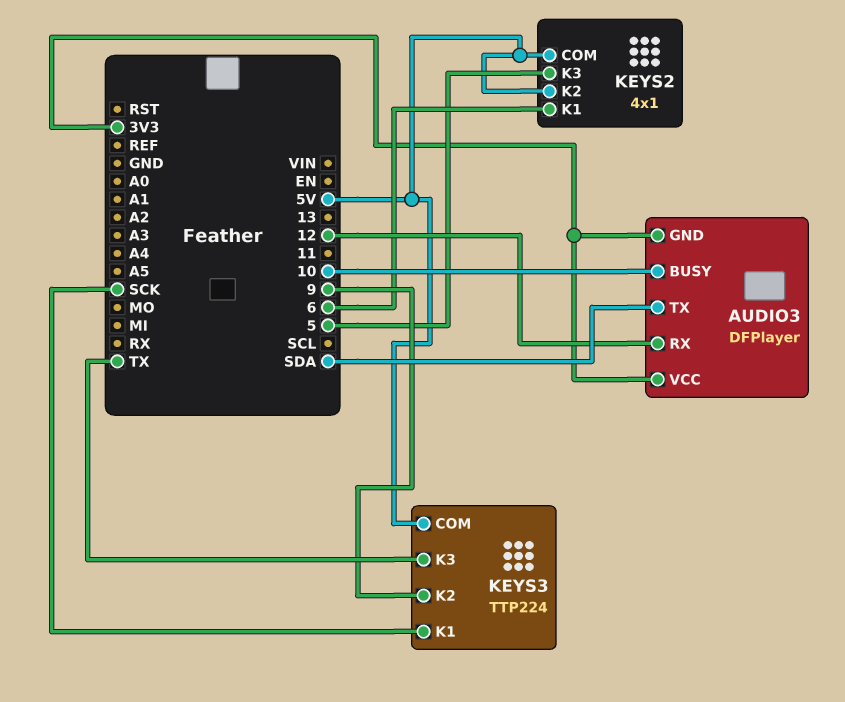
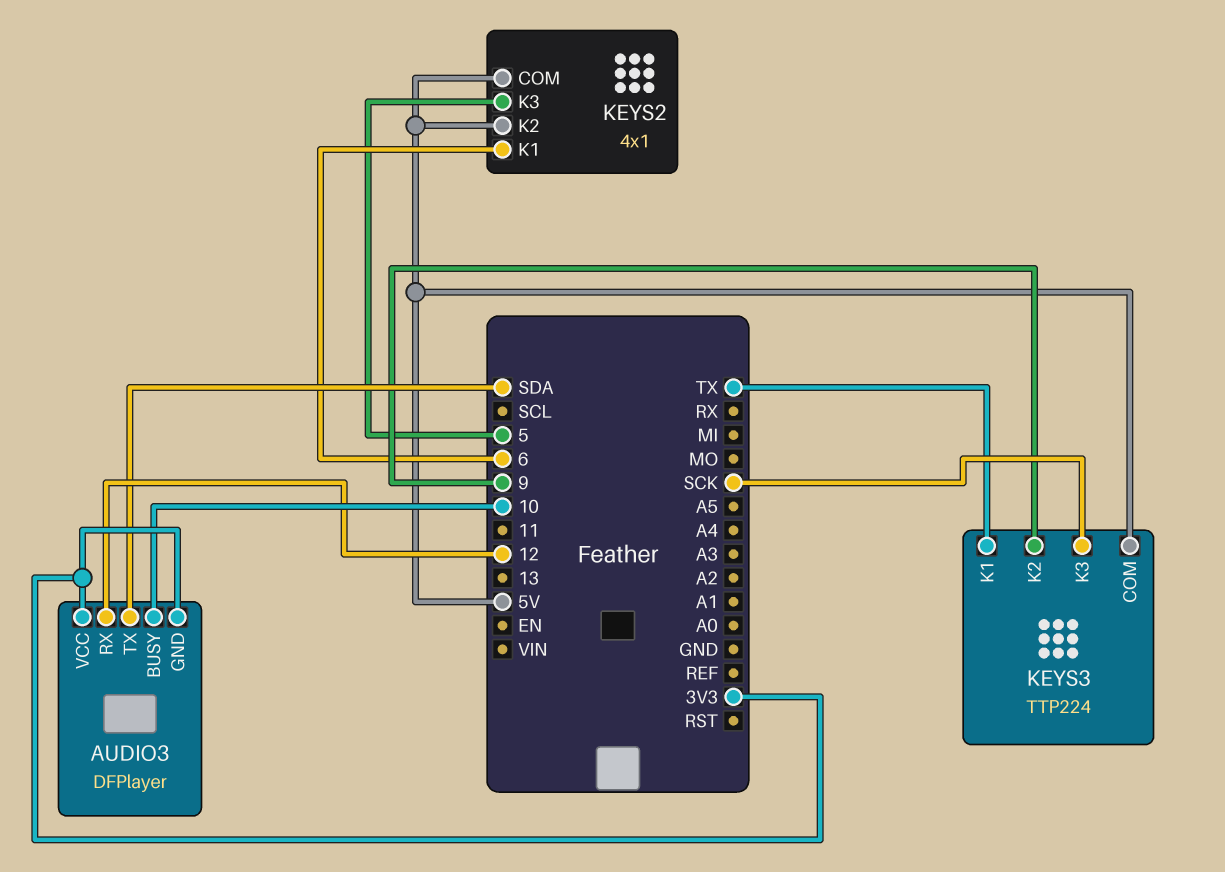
KEYS3 pin K1: SCK -> TX
KEYS3 pin K3: TX -> SCK

